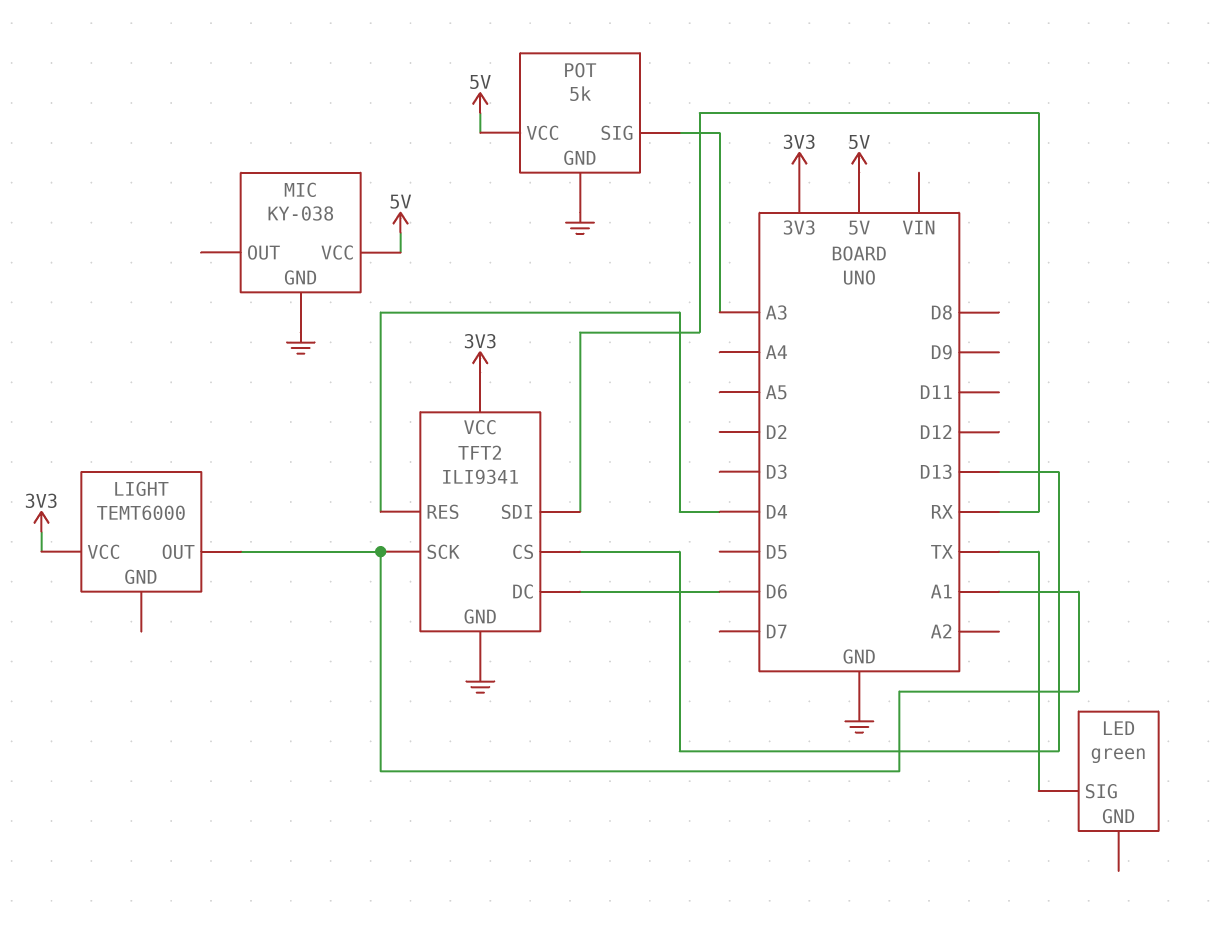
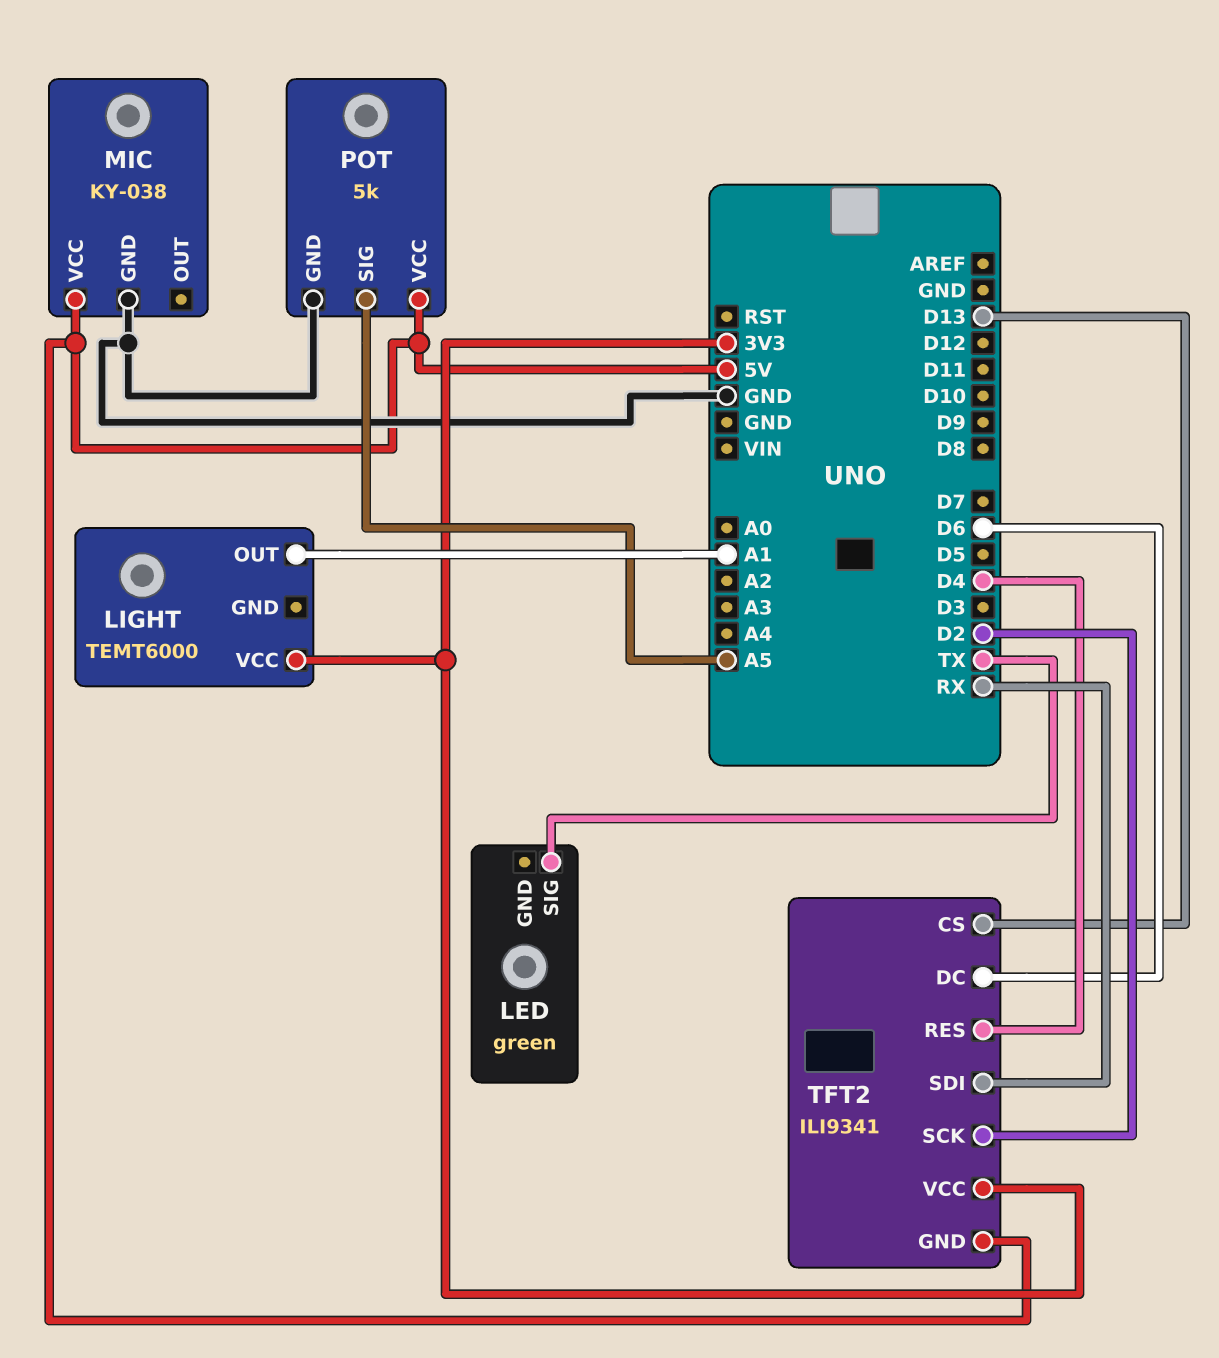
POT pin SIG: A3 -> A5
TFT2 pin GND: GND -> 5V
TFT2 pin SCK: A1 -> D2

